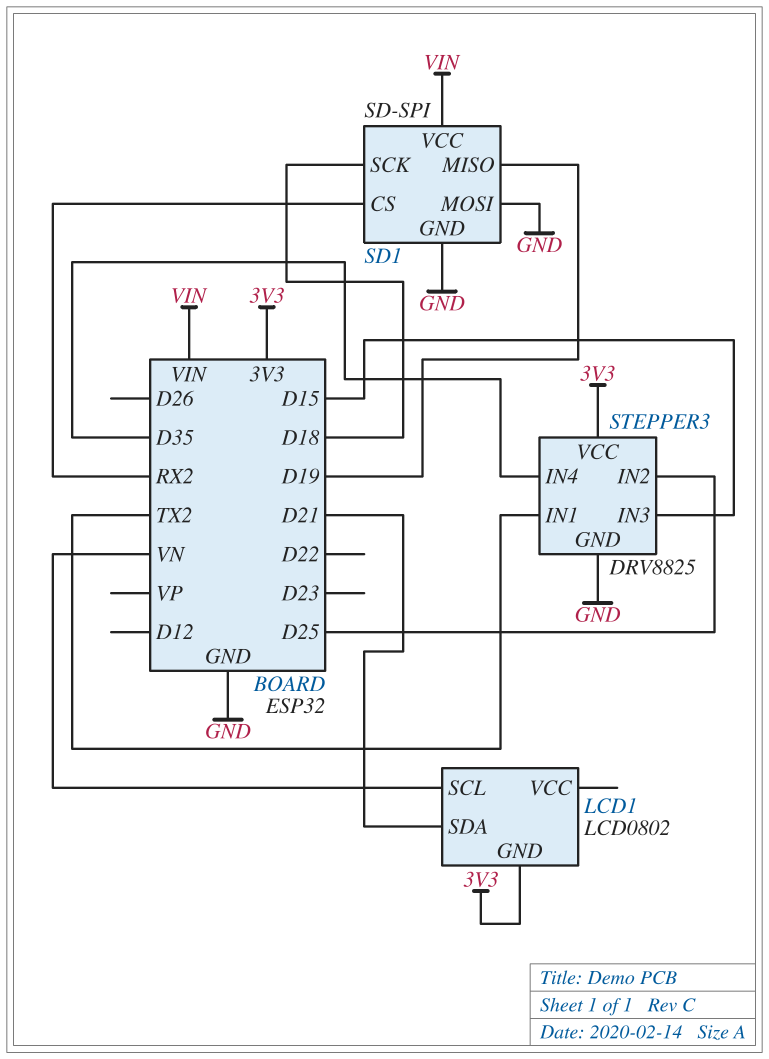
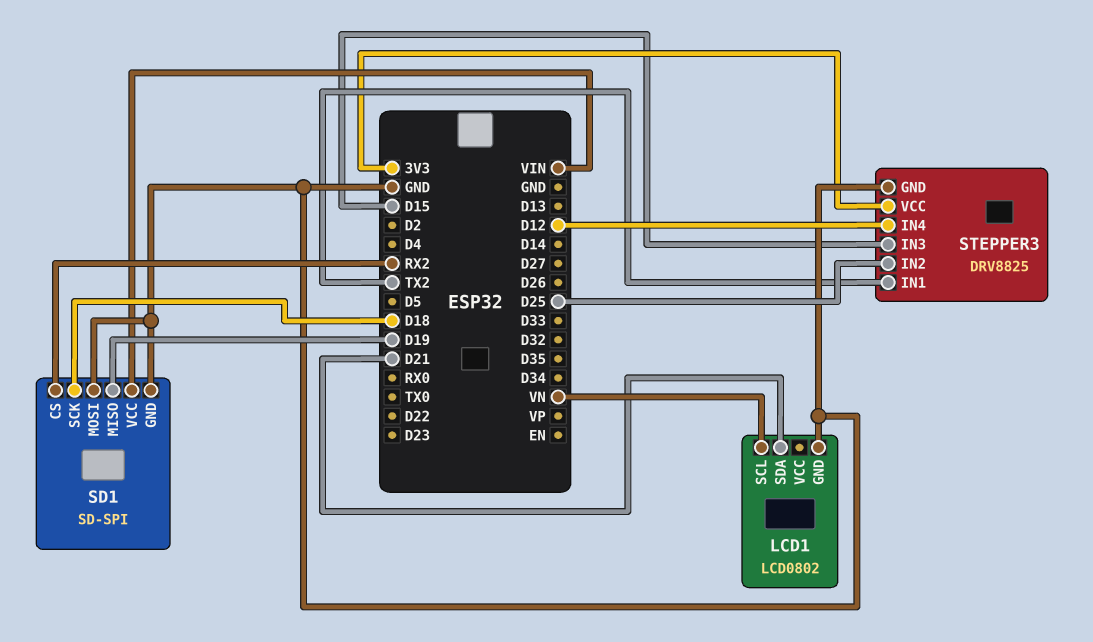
LCD1 pin GND: 3V3 -> GND
STEPPER3 pin IN4: D35 -> D12

